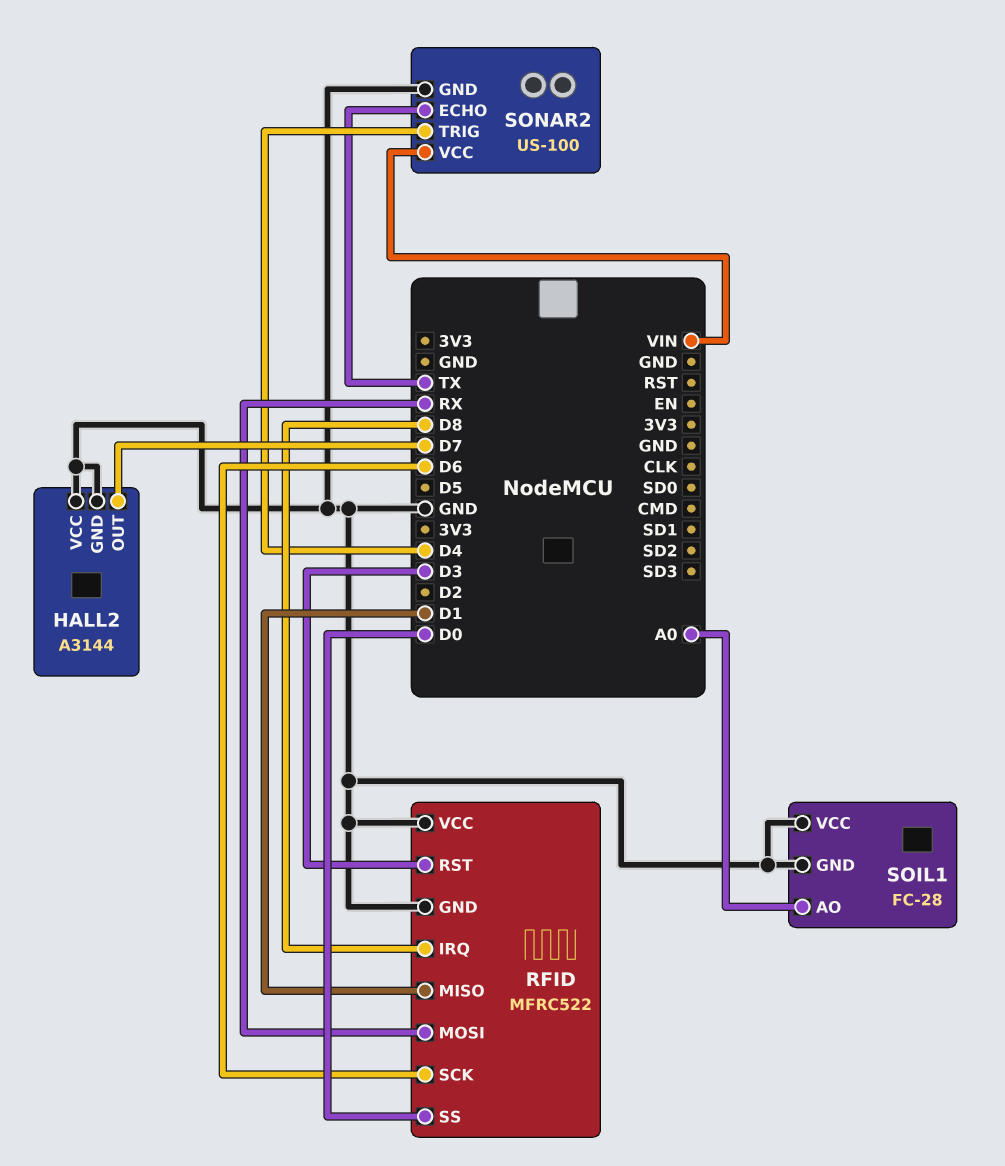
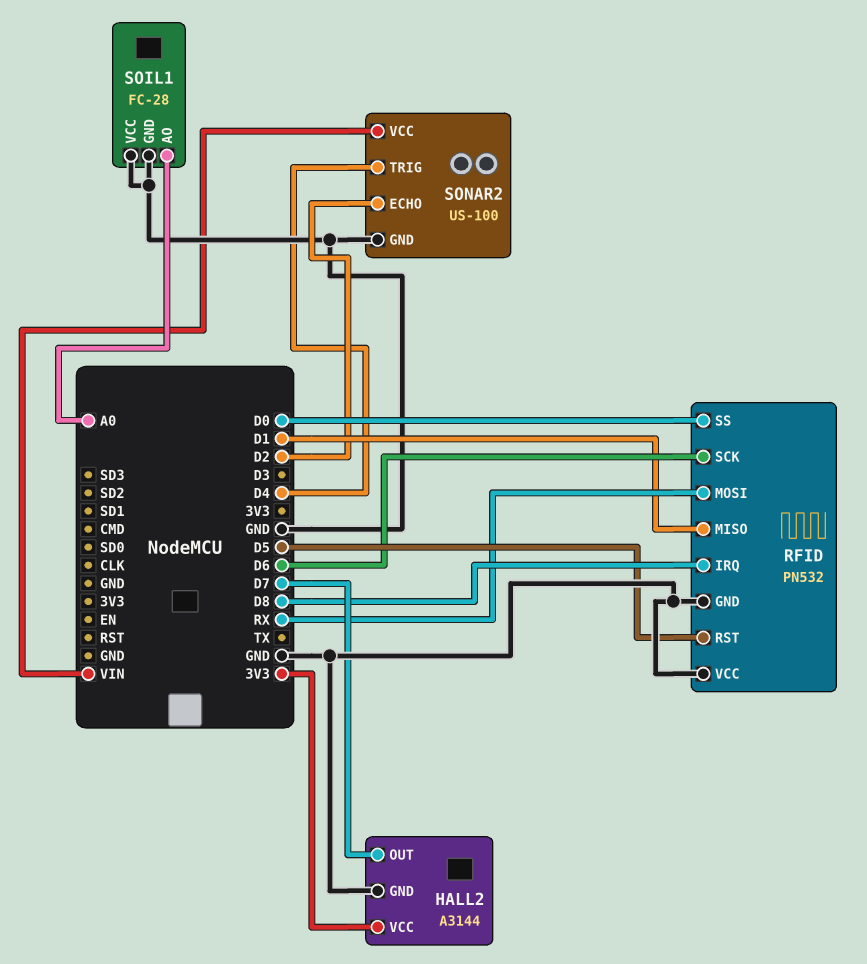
HALL2 pin VCC: GND -> 3V3
RFID: MFRC522 -> PN532
RFID pin RST: D3 -> D5
SONAR2 pin ECHO: TX -> D2

